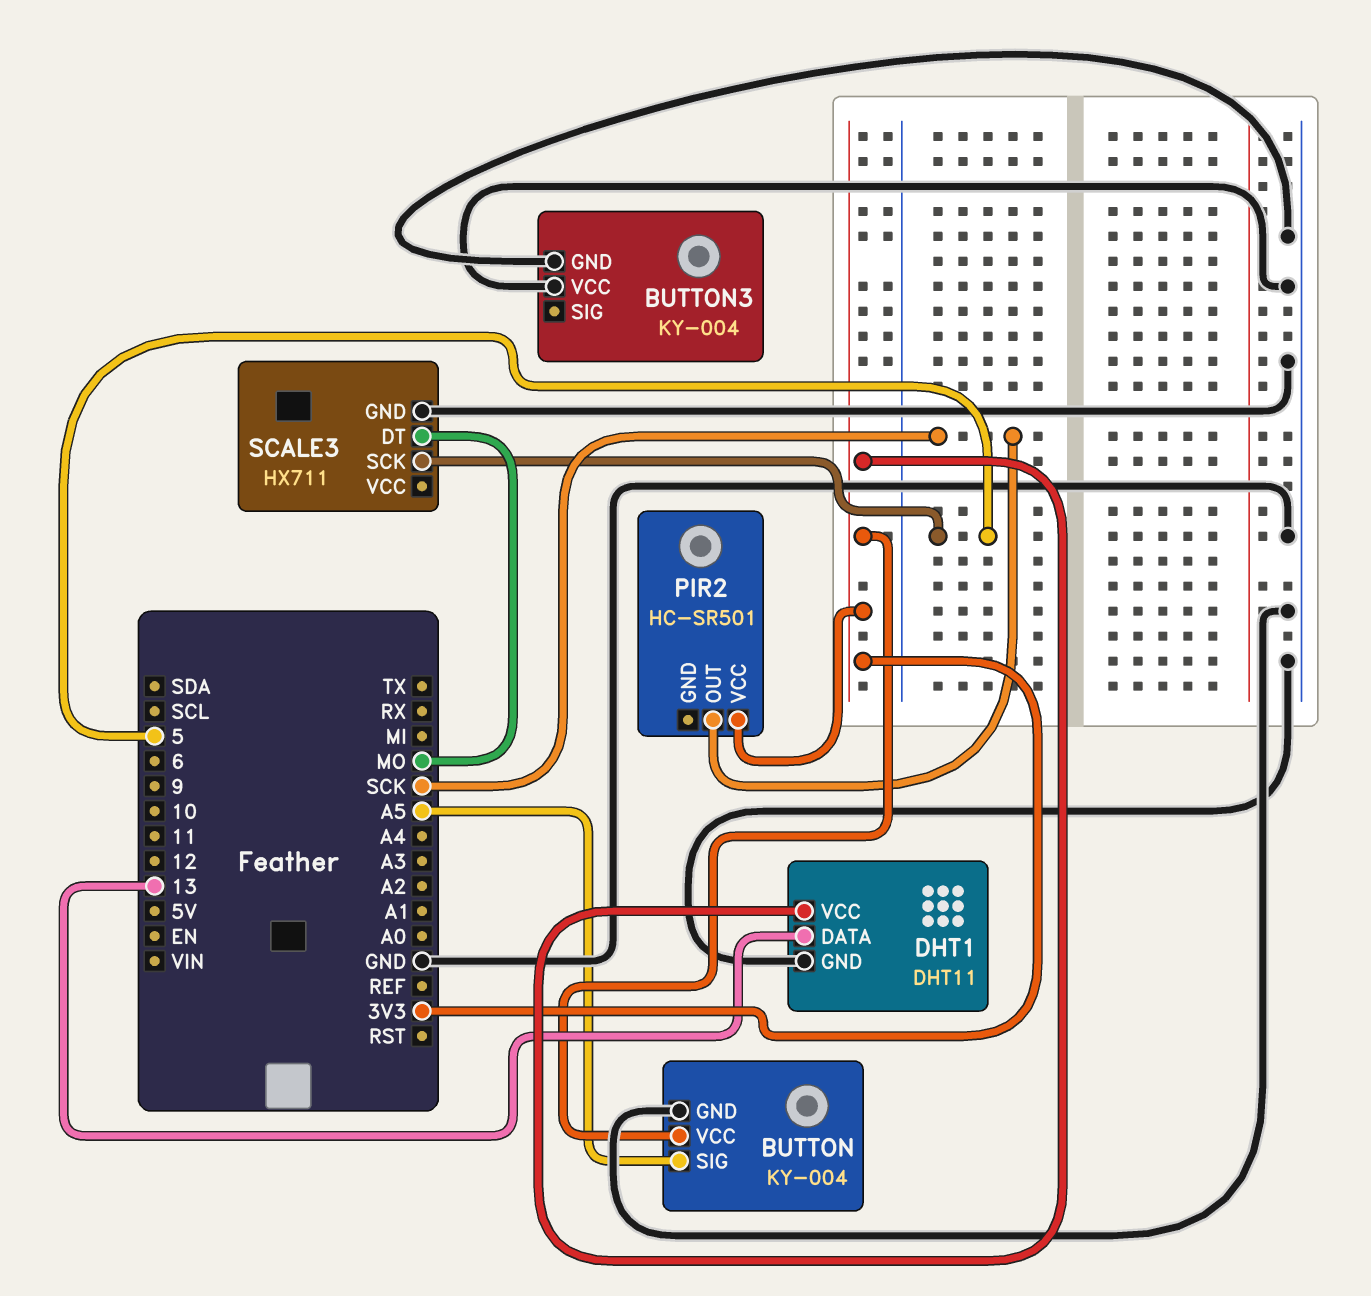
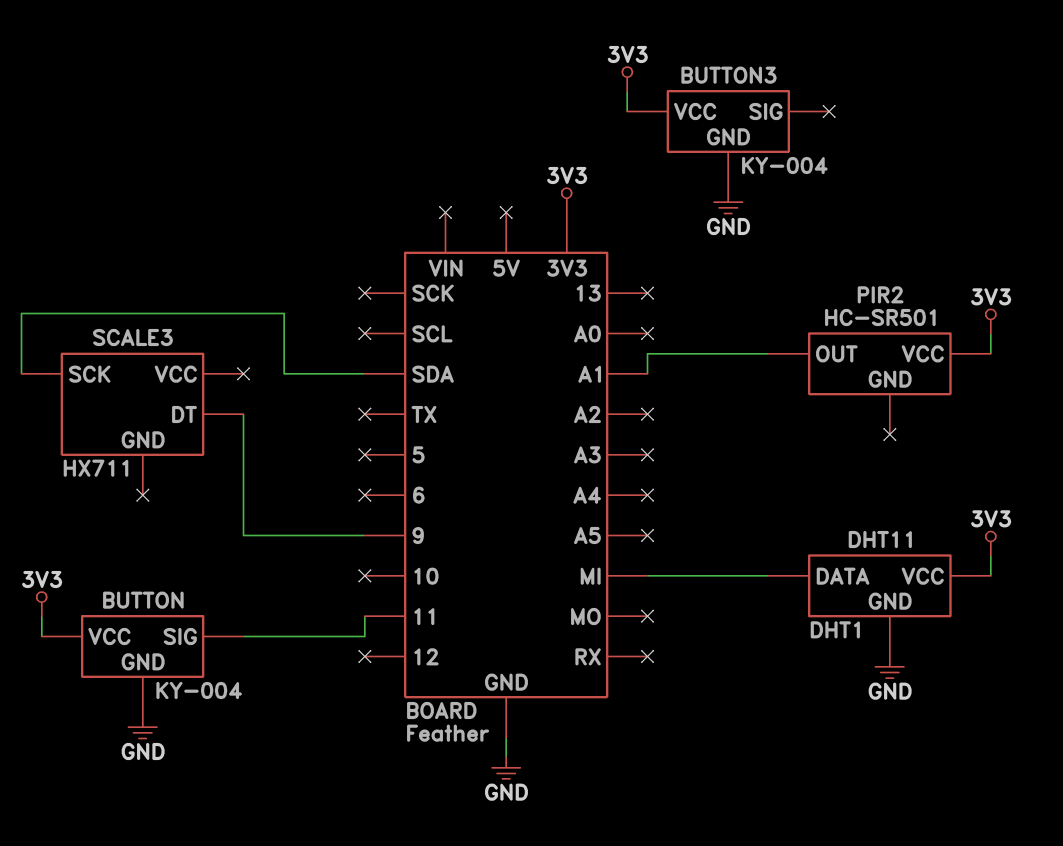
BUTTON pin SIG: A5 -> 11
BUTTON3 pin VCC: GND -> 3V3
DHT1 pin DATA: 13 -> MI
PIR2 pin OUT: SCK -> A1
SCALE3 pin DT: MO -> 9
SCALE3 pin GND: GND -> none
SCALE3 pin SCK: 5 -> SDA

